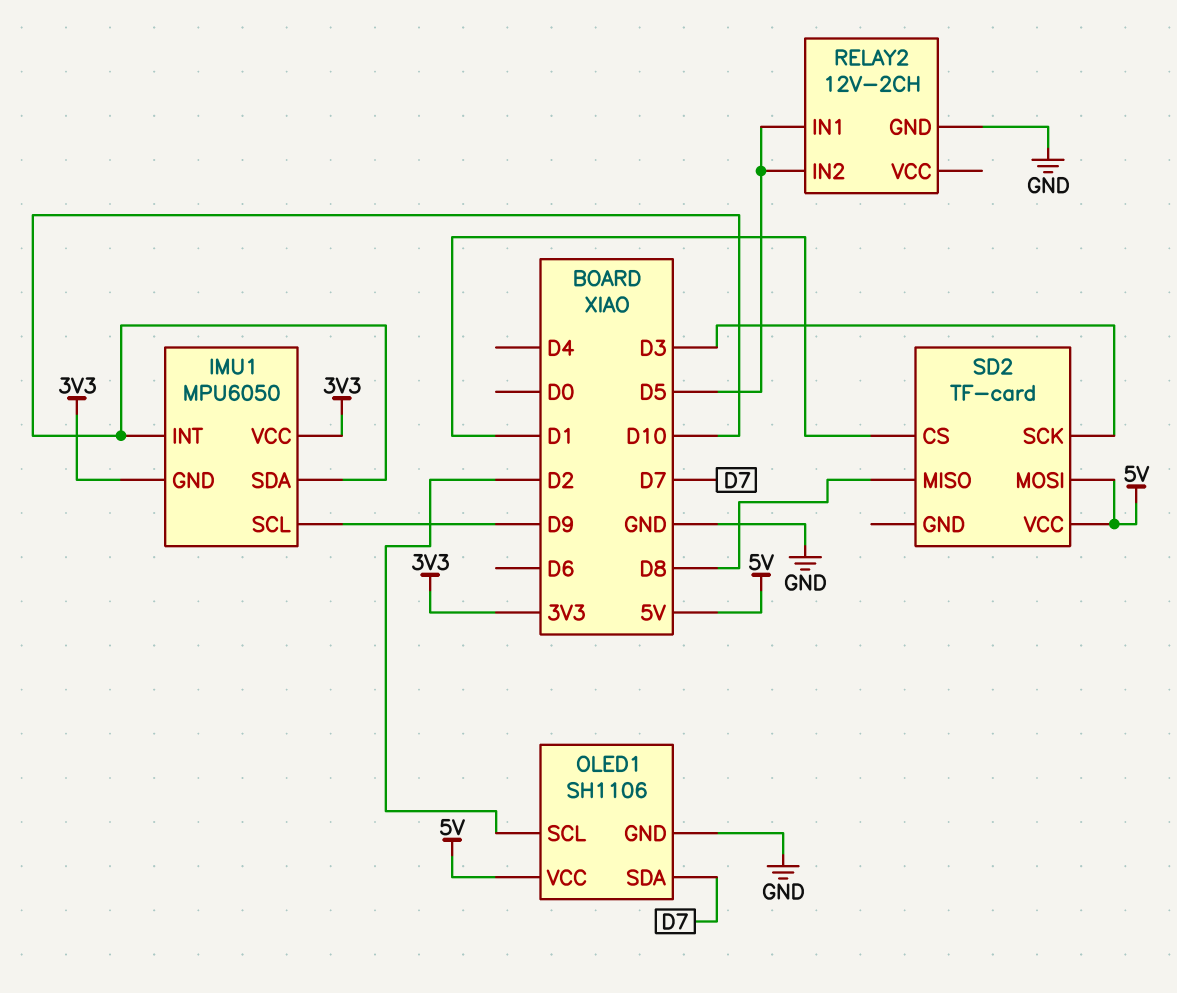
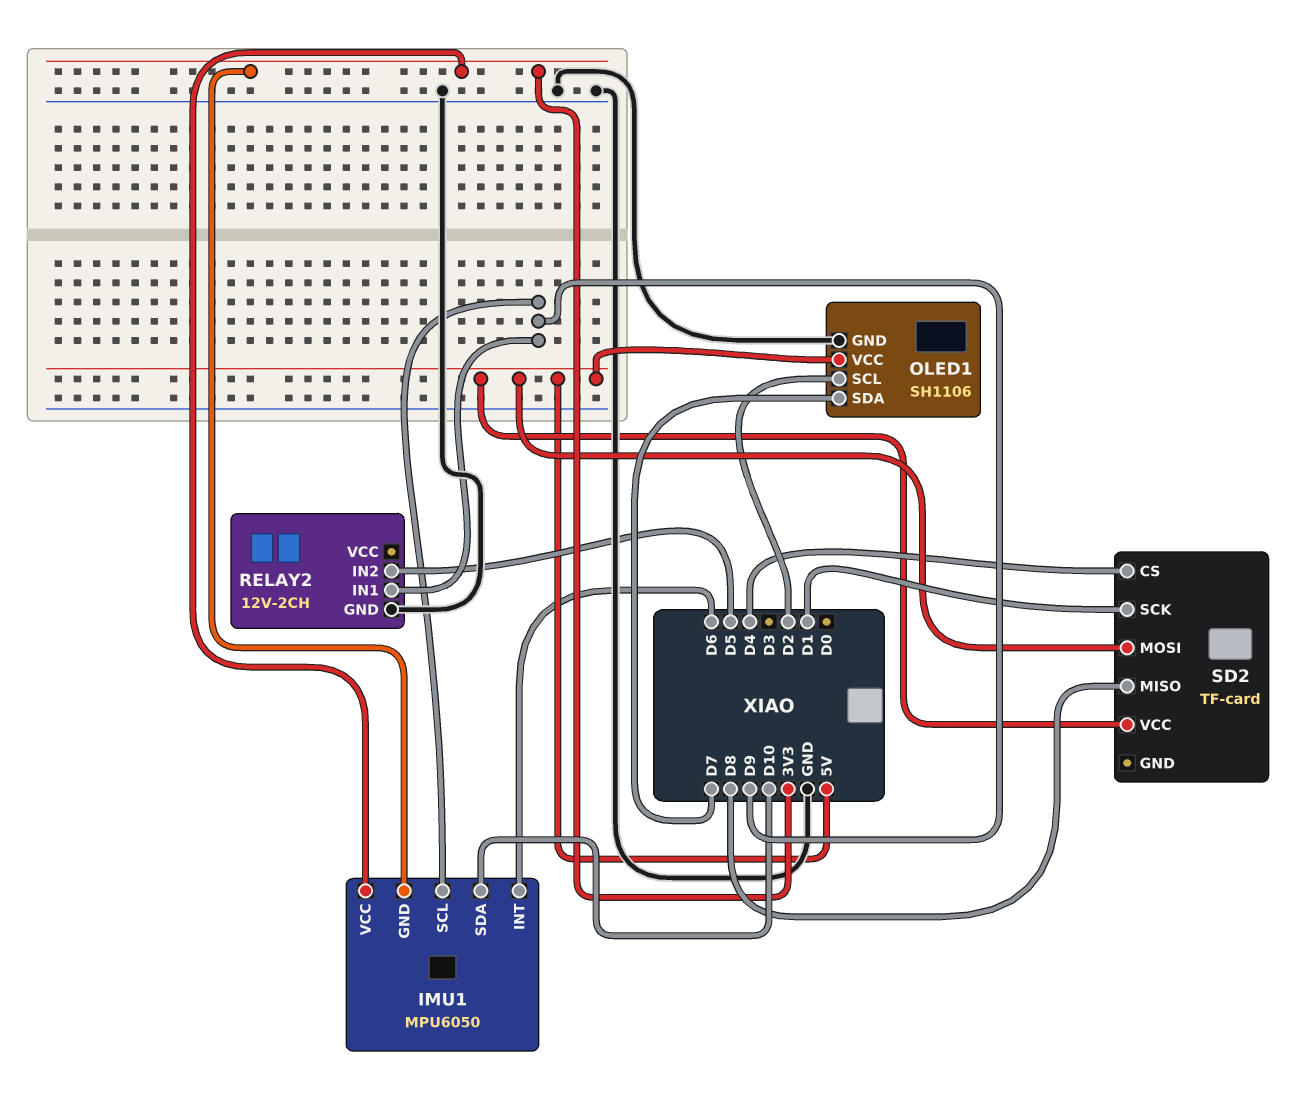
IMU1 pin INT: D10 -> D6
RELAY2 pin IN1: D5 -> D9
SD2 pin CS: D1 -> D4
SD2 pin SCK: D3 -> D1

